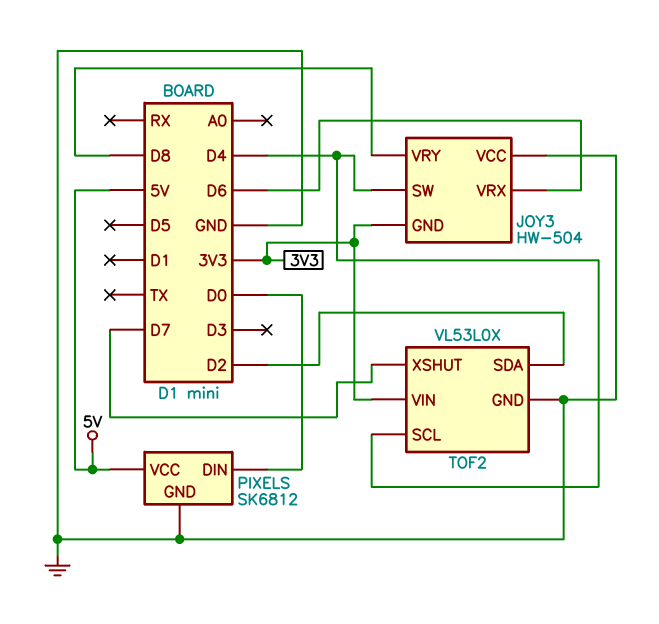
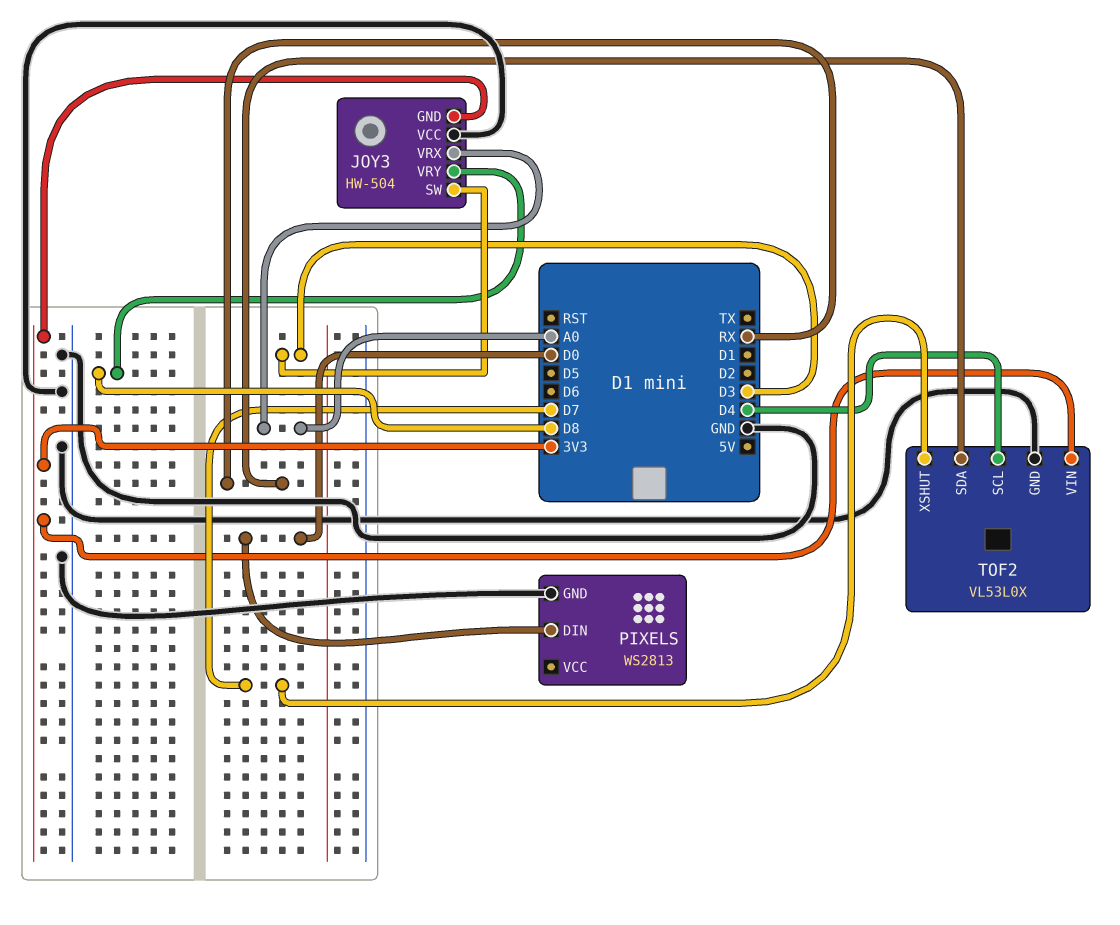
JOY3 pin SW: D4 -> D3
JOY3 pin VRX: D6 -> A0
PIXELS: SK6812 -> WS2813
PIXELS pin VCC: 5V -> none
TOF2 pin SDA: D2 -> RX

